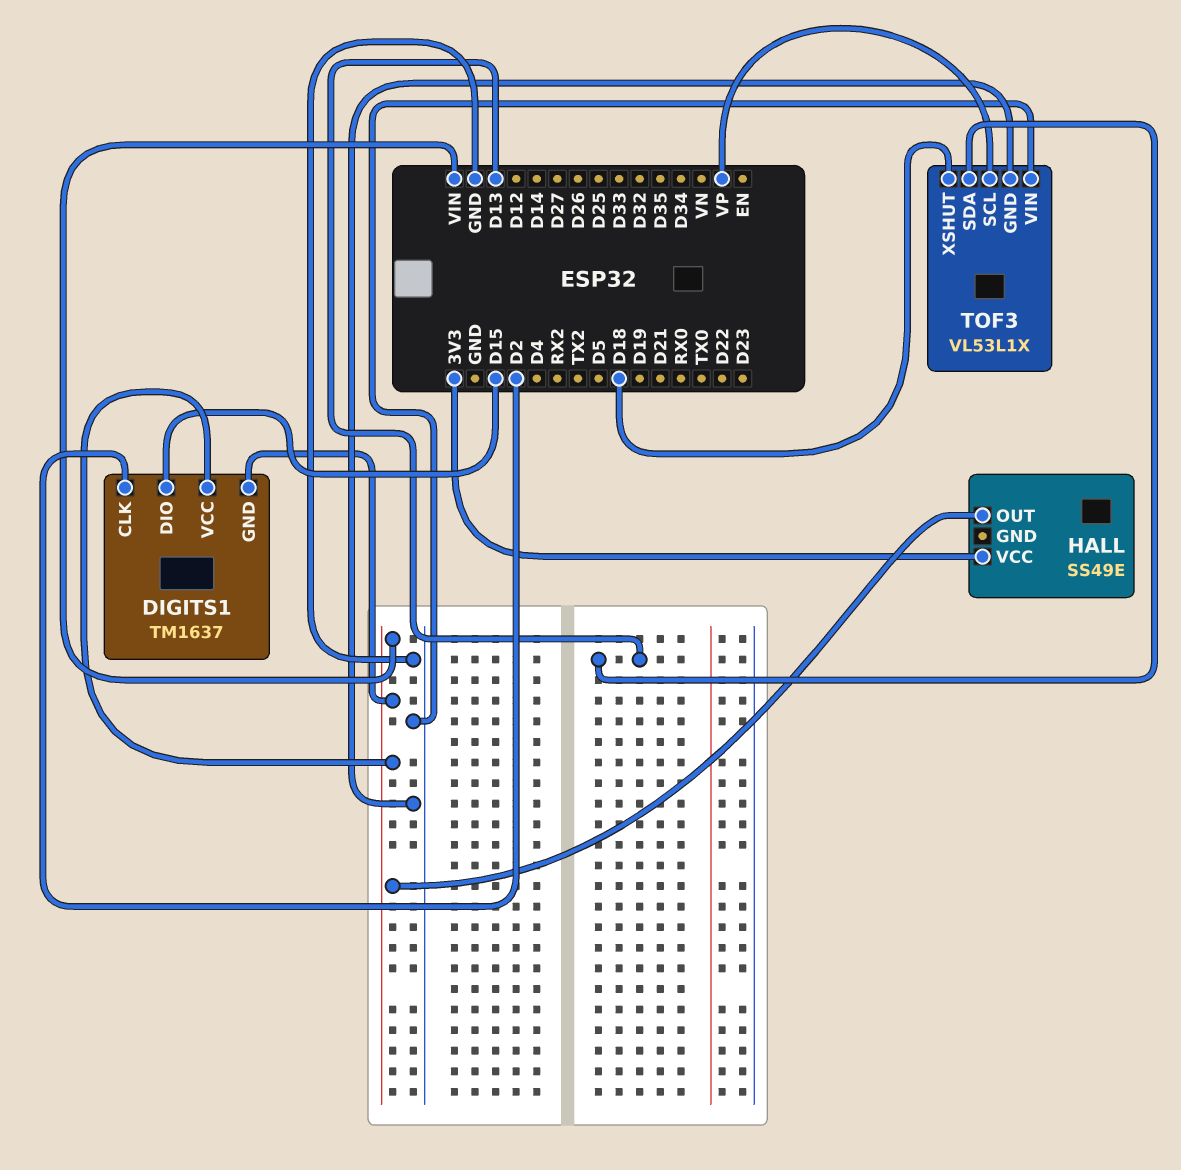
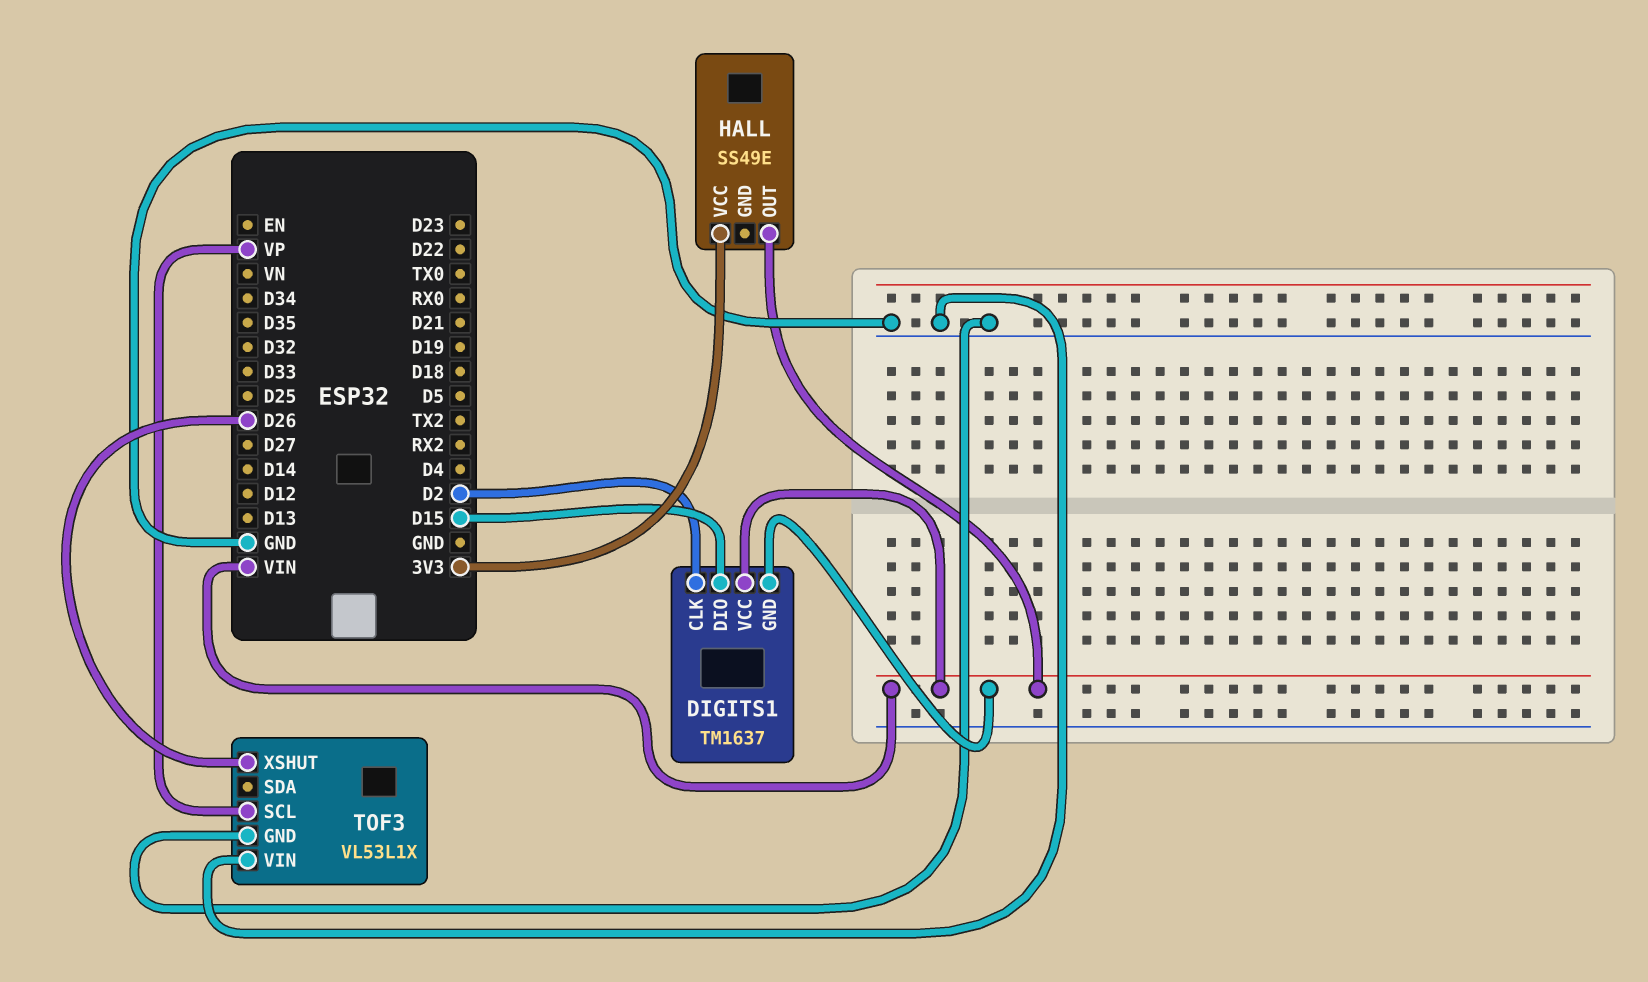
TOF3 pin SDA: D13 -> none
TOF3 pin XSHUT: D18 -> D26

